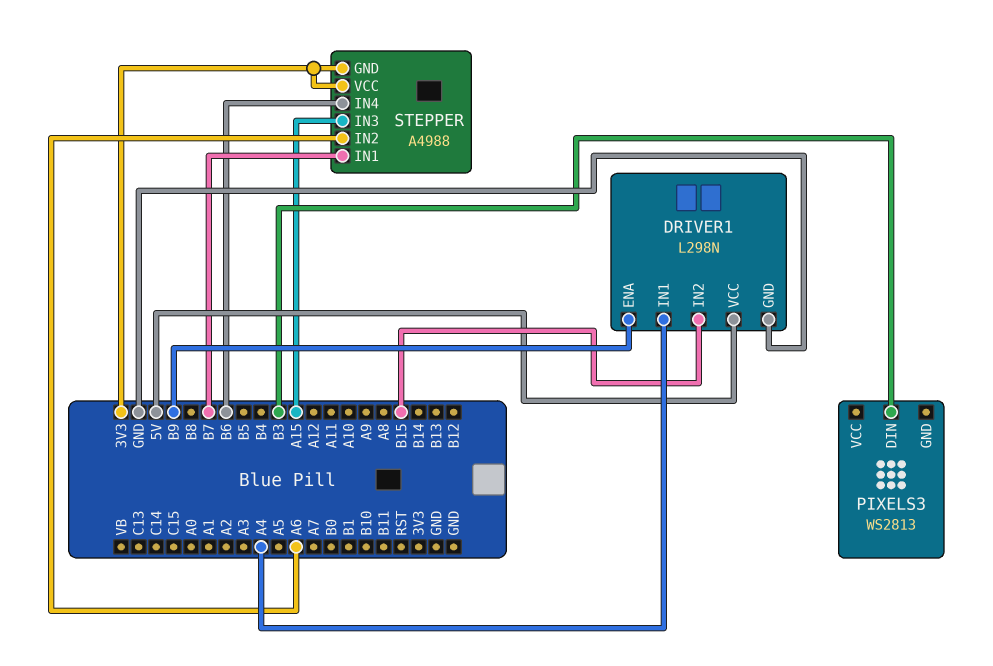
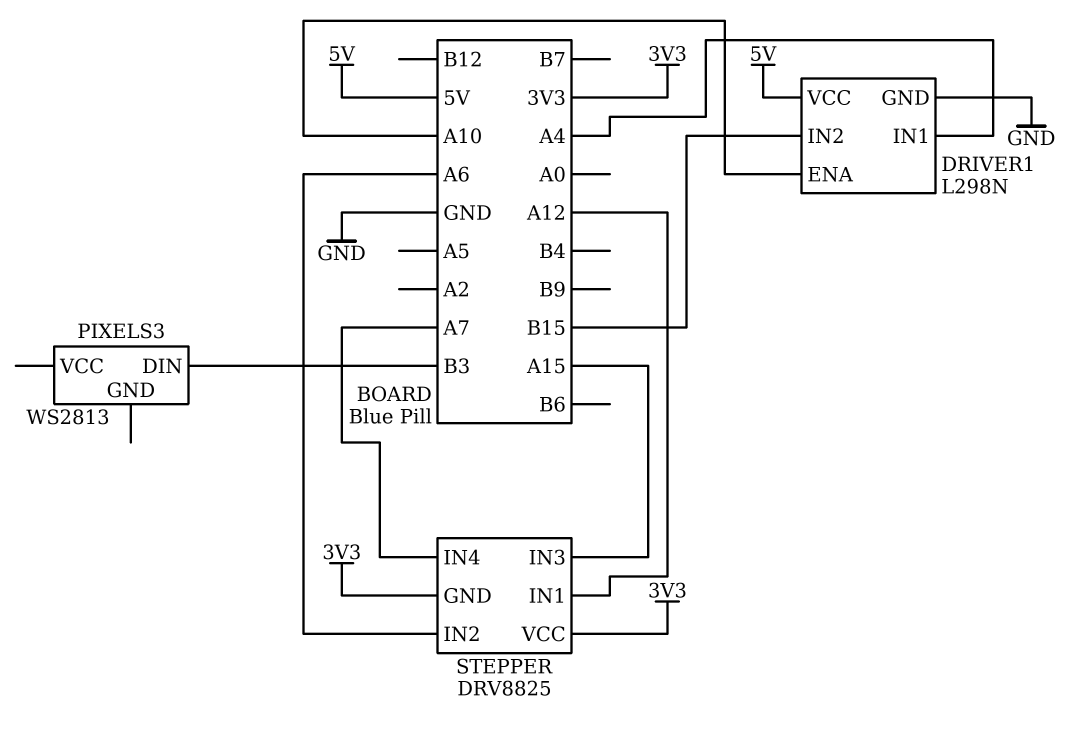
DRIVER1 pin ENA: B9 -> A10
STEPPER: A4988 -> DRV8825
STEPPER pin IN1: B7 -> A12
STEPPER pin IN4: B6 -> A7

